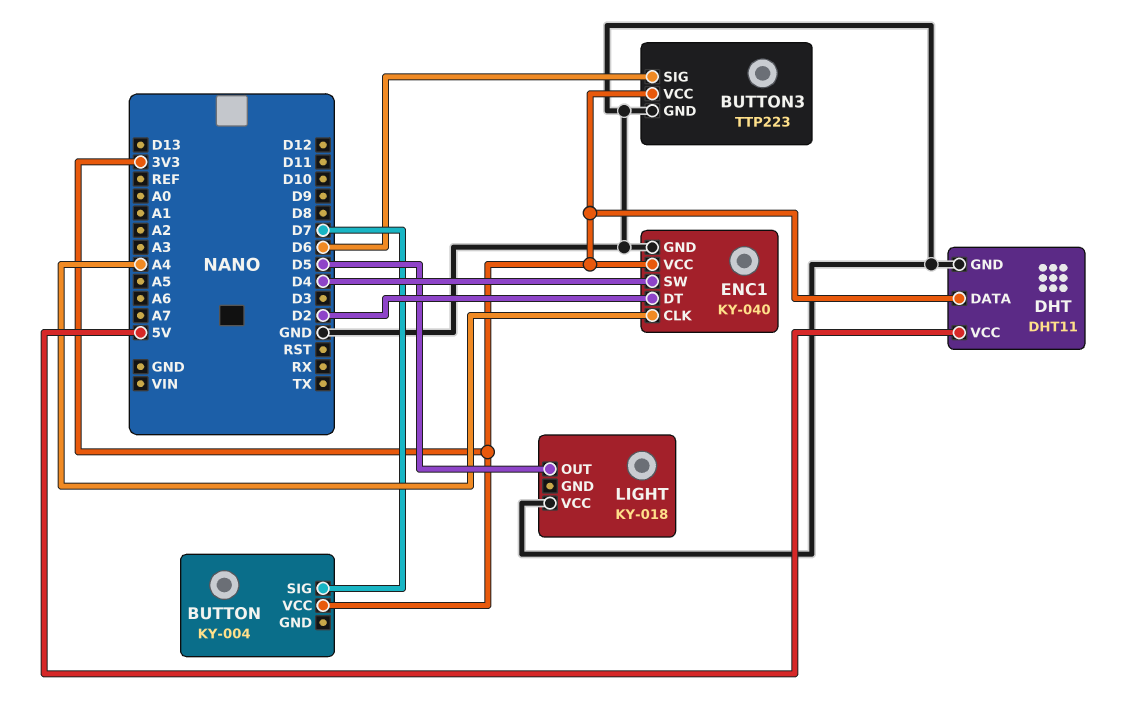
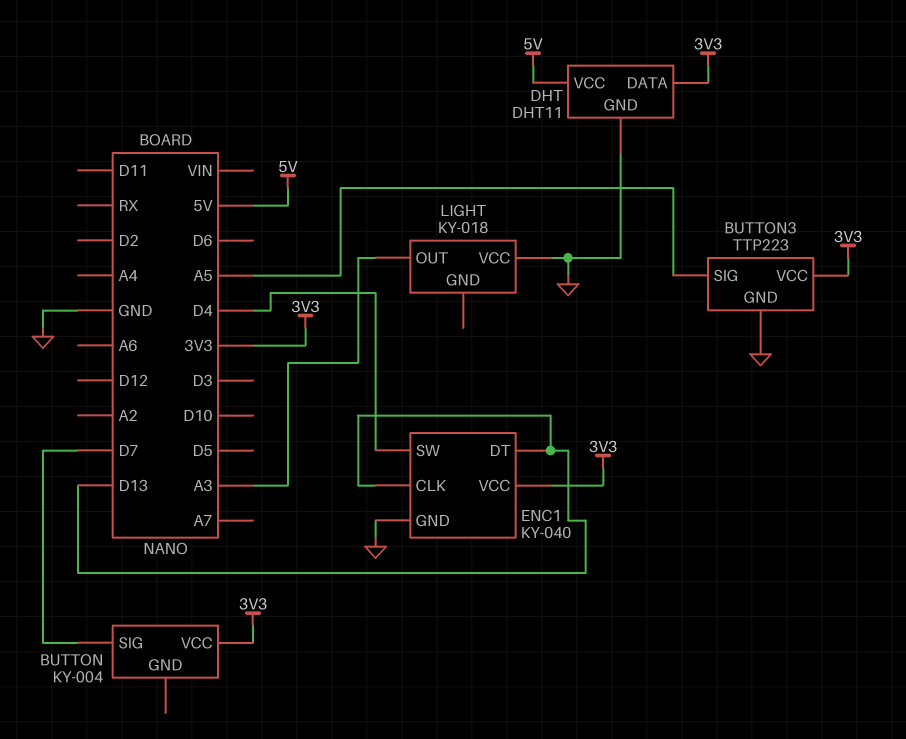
BUTTON3 pin SIG: D6 -> A5
ENC1 pin CLK: A4 -> D13
ENC1 pin DT: D2 -> D13
LIGHT pin OUT: D5 -> A3

